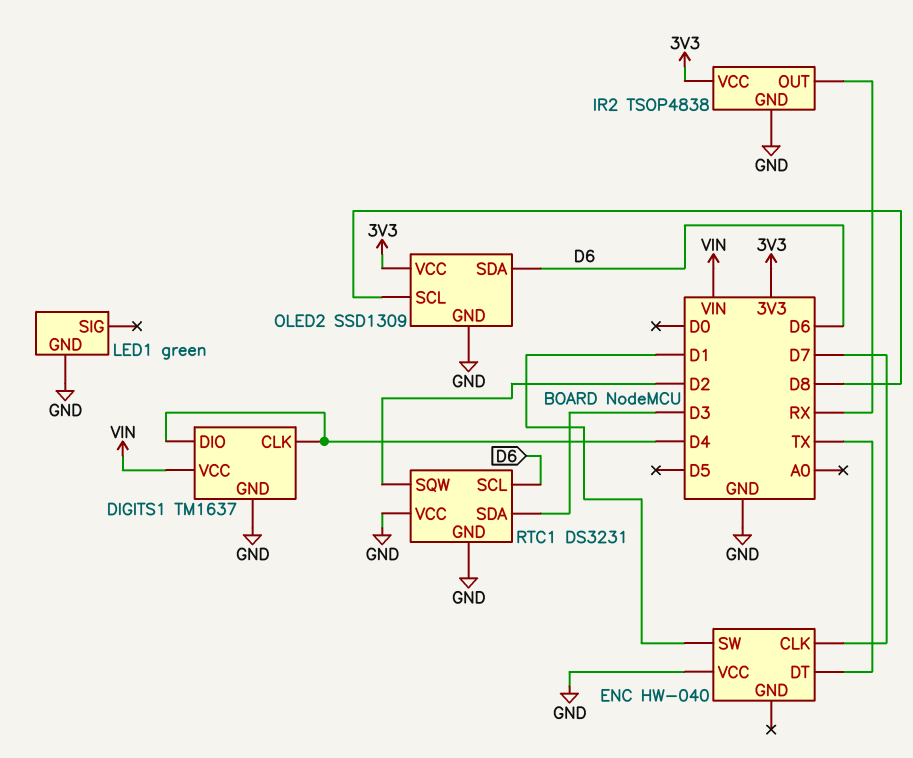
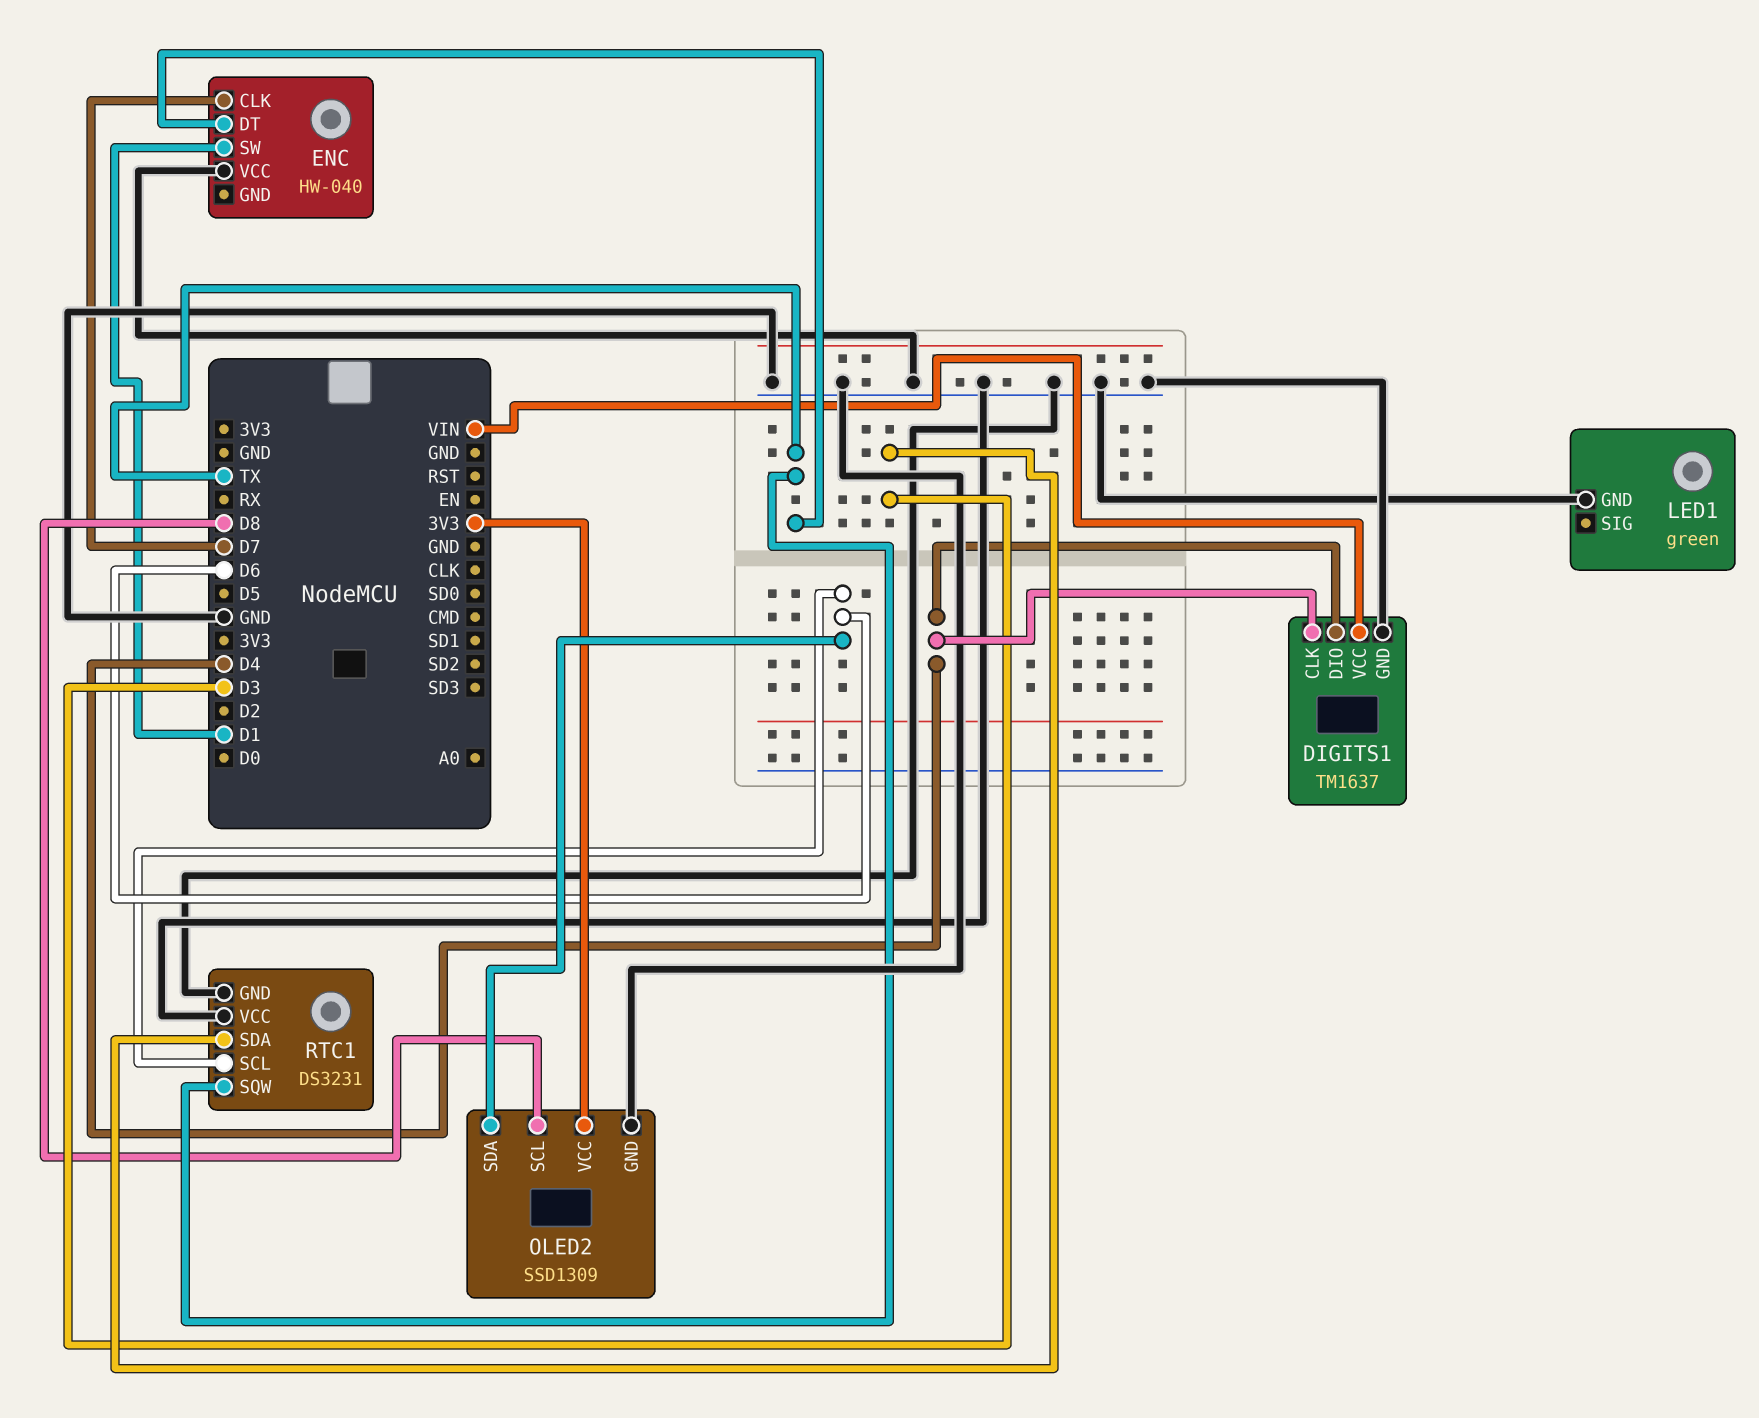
IR2: TSOP4838 -> none
IR2 pin GND: GND -> none
IR2 pin OUT: RX -> none
IR2 pin VCC: 3V3 -> none
RTC1 pin SQW: D2 -> TX

